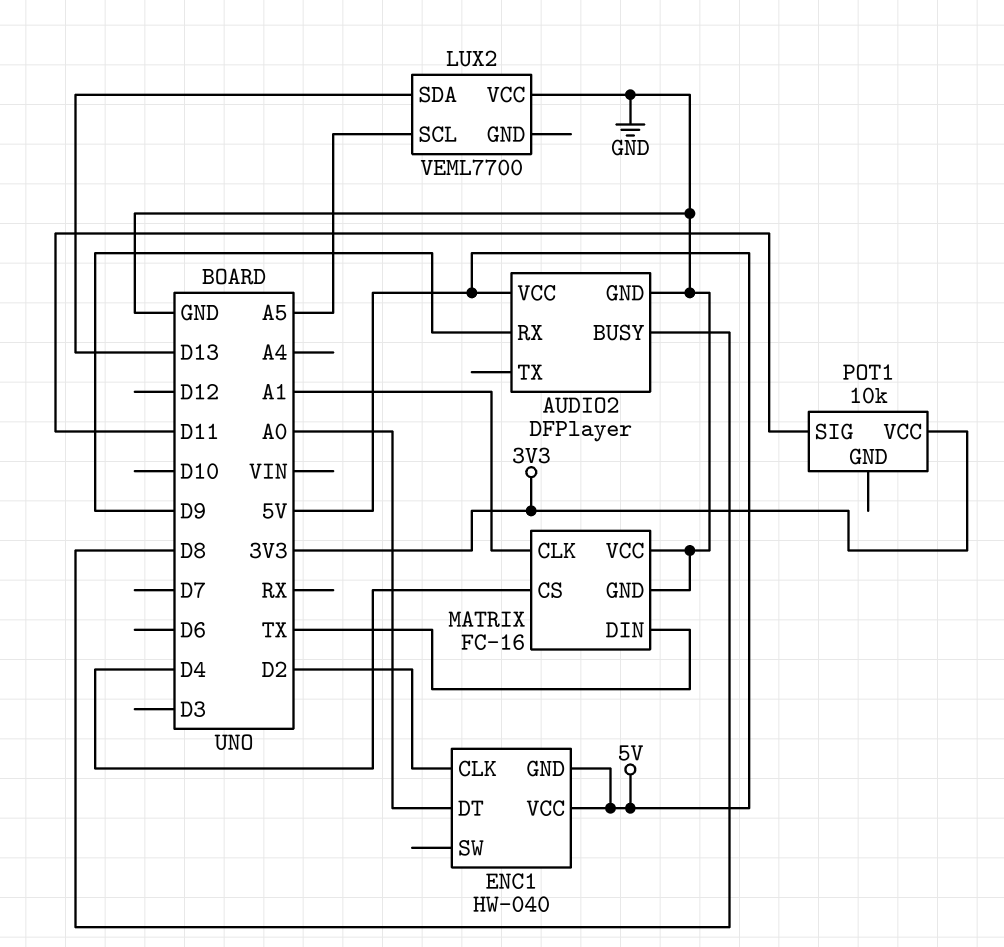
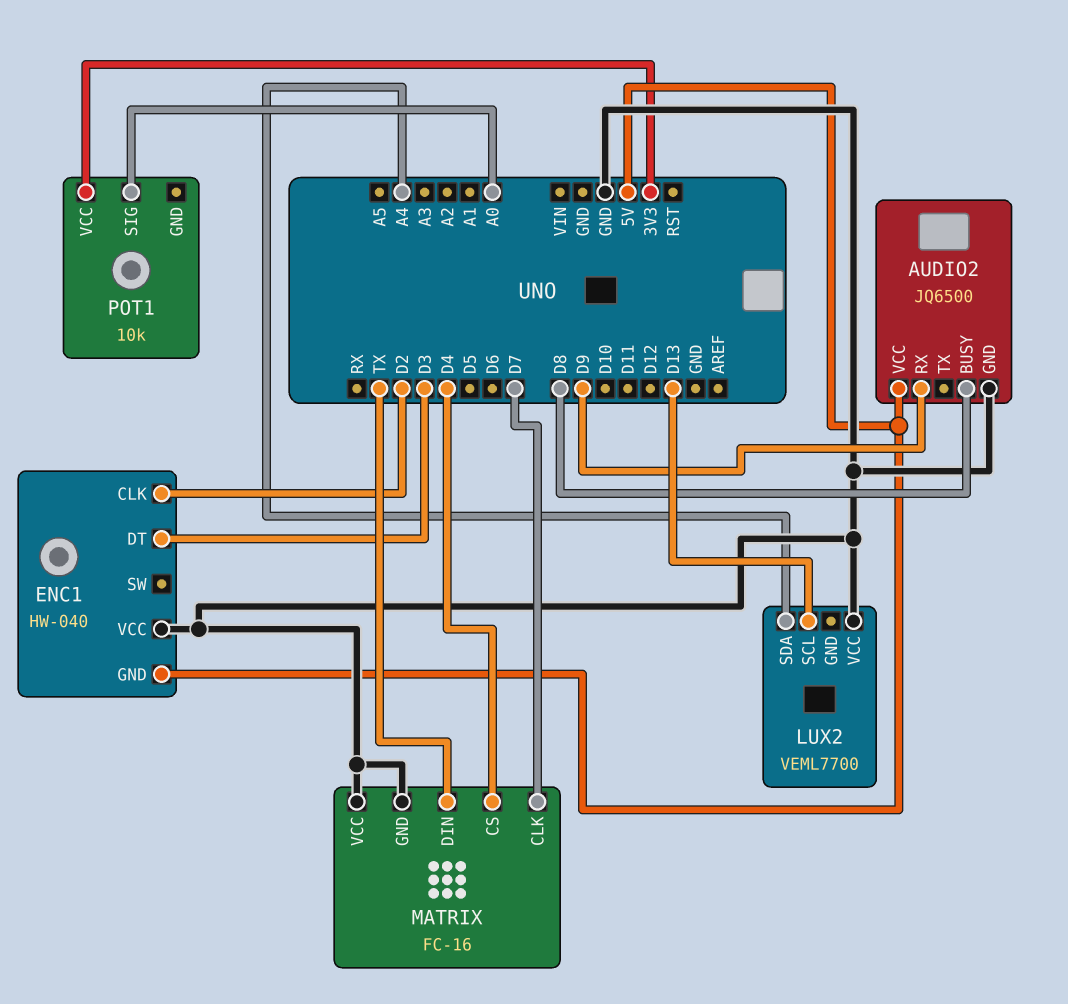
AUDIO2: DFPlayer -> JQ6500
ENC1 pin DT: A0 -> D3
ENC1 pin VCC: 5V -> GND
LUX2 pin SCL: A5 -> D13
LUX2 pin SDA: D13 -> A4
MATRIX pin CLK: A1 -> D7
POT1 pin SIG: D11 -> A0

